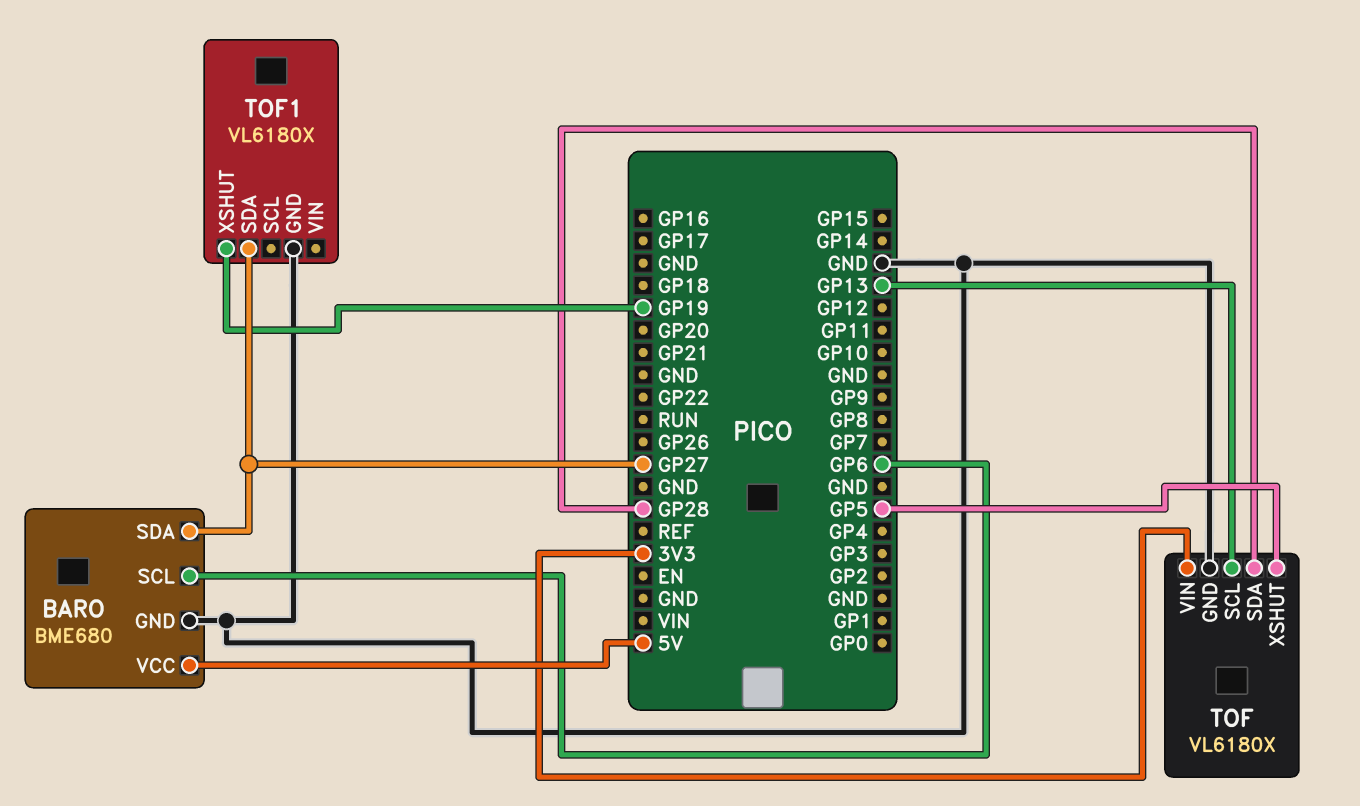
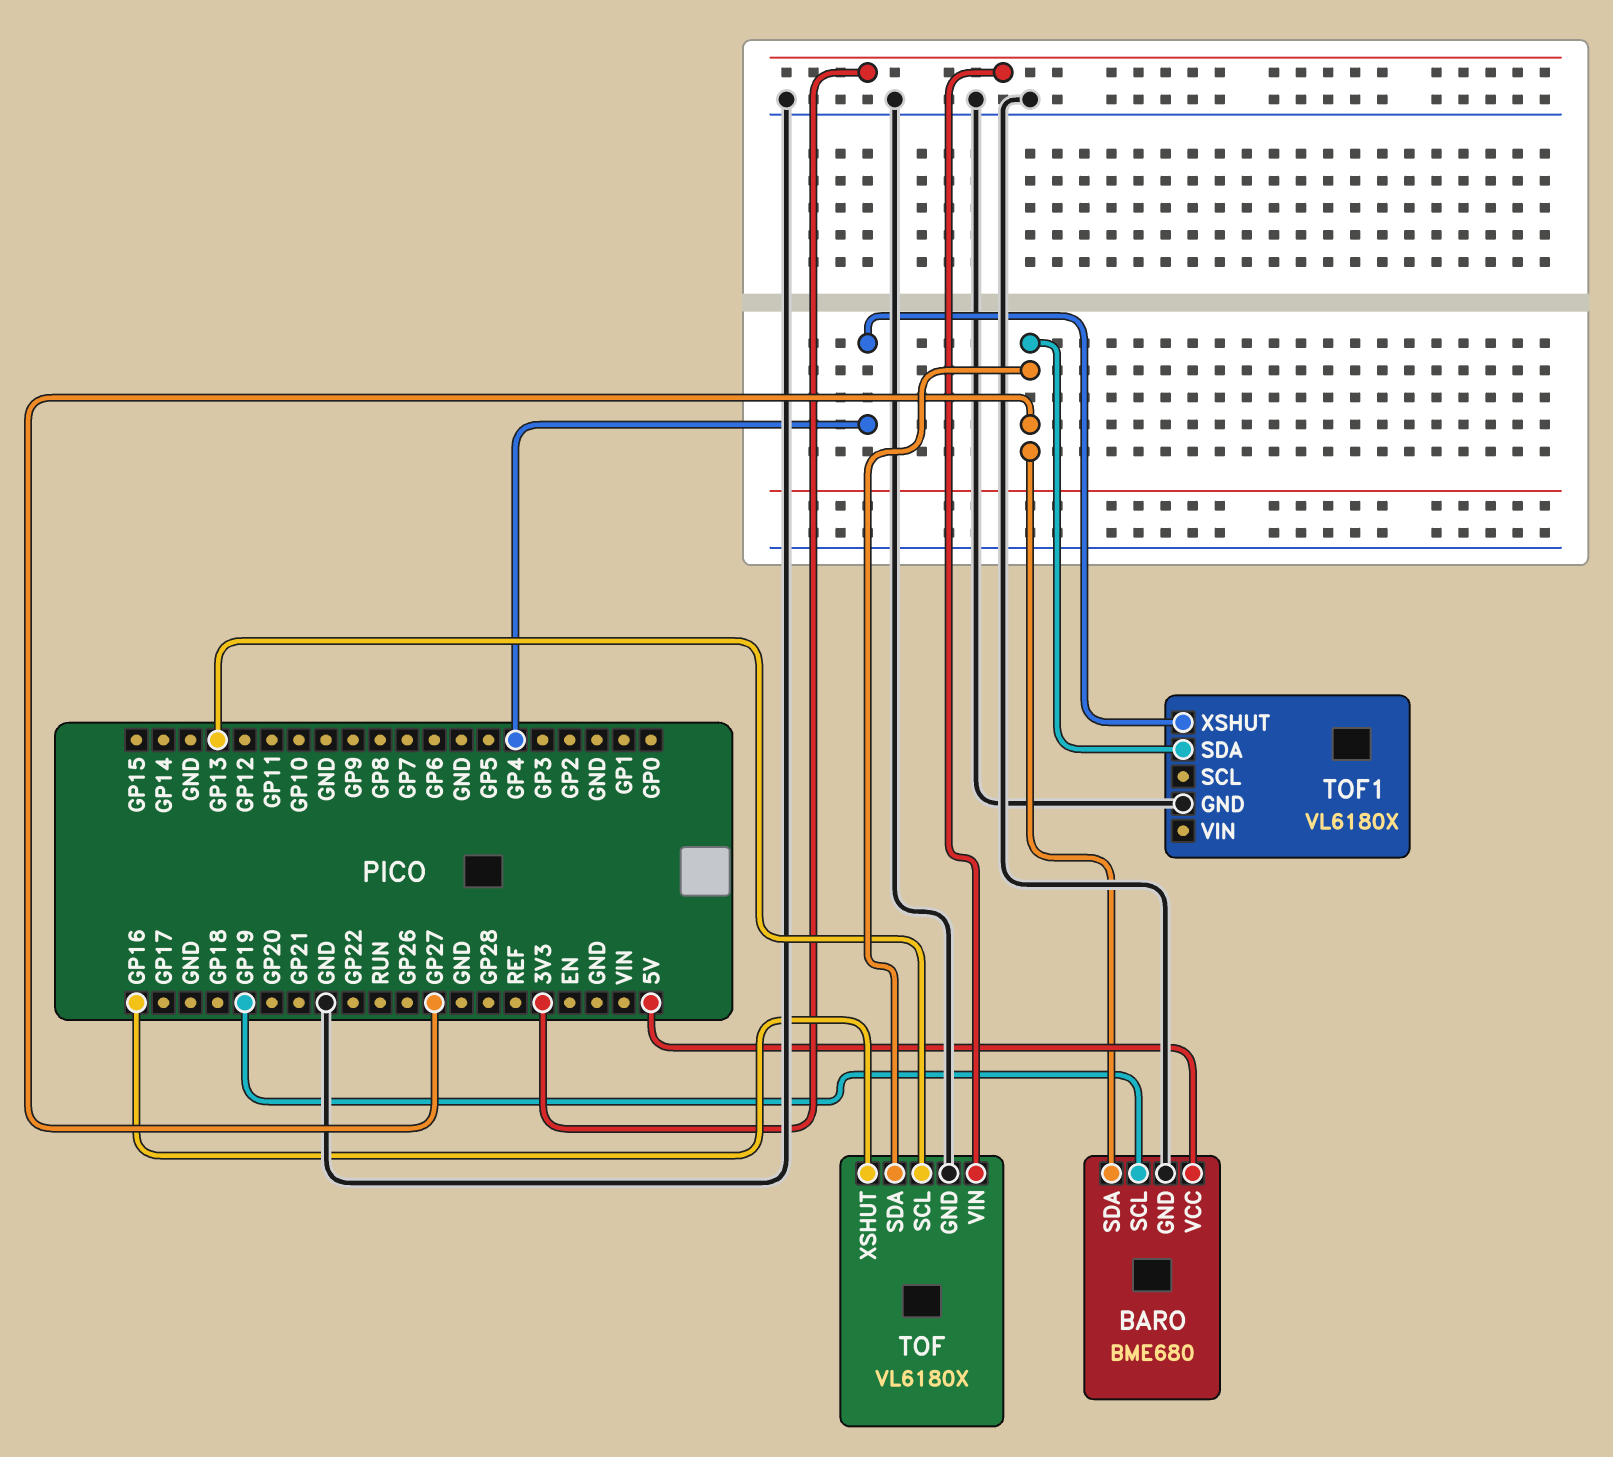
BARO pin SCL: GP6 -> GP19
TOF pin SDA: GP28 -> GP27
TOF pin XSHUT: GP5 -> GP16
TOF1 pin XSHUT: GP19 -> GP4

